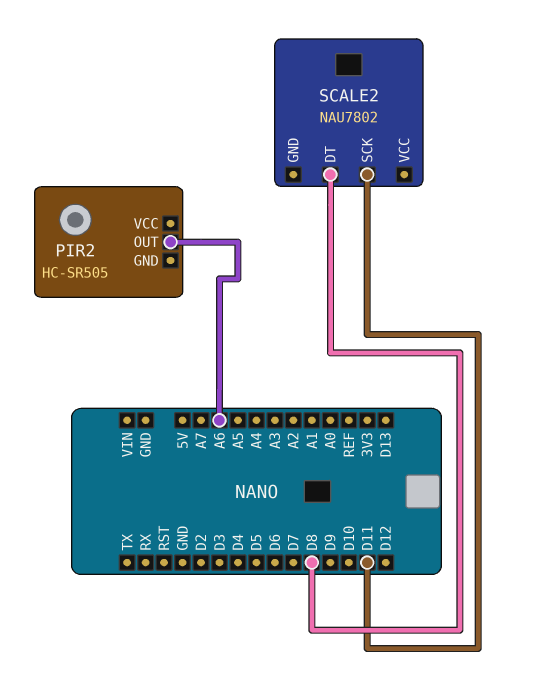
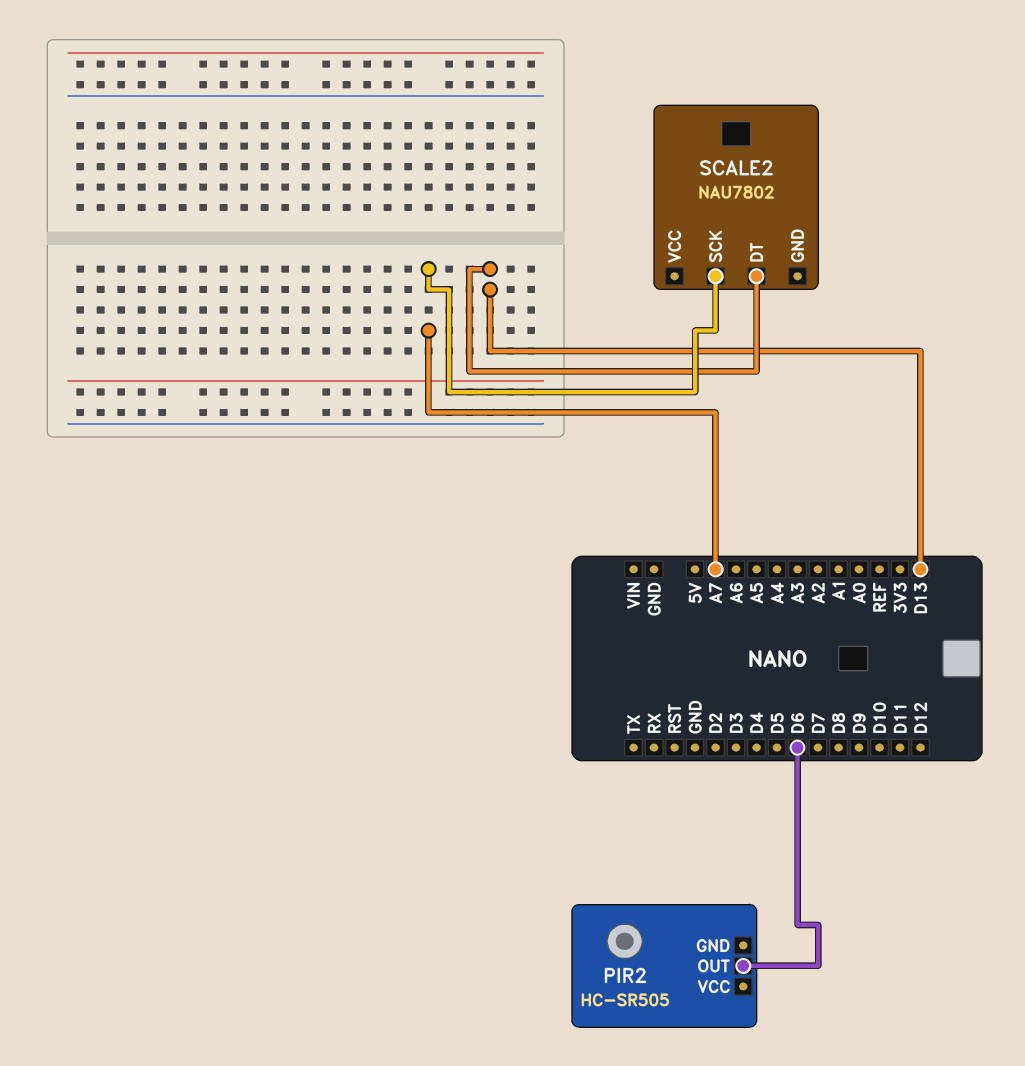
PIR2 pin OUT: A6 -> D6
SCALE2 pin DT: D8 -> D13
SCALE2 pin SCK: D11 -> A7

